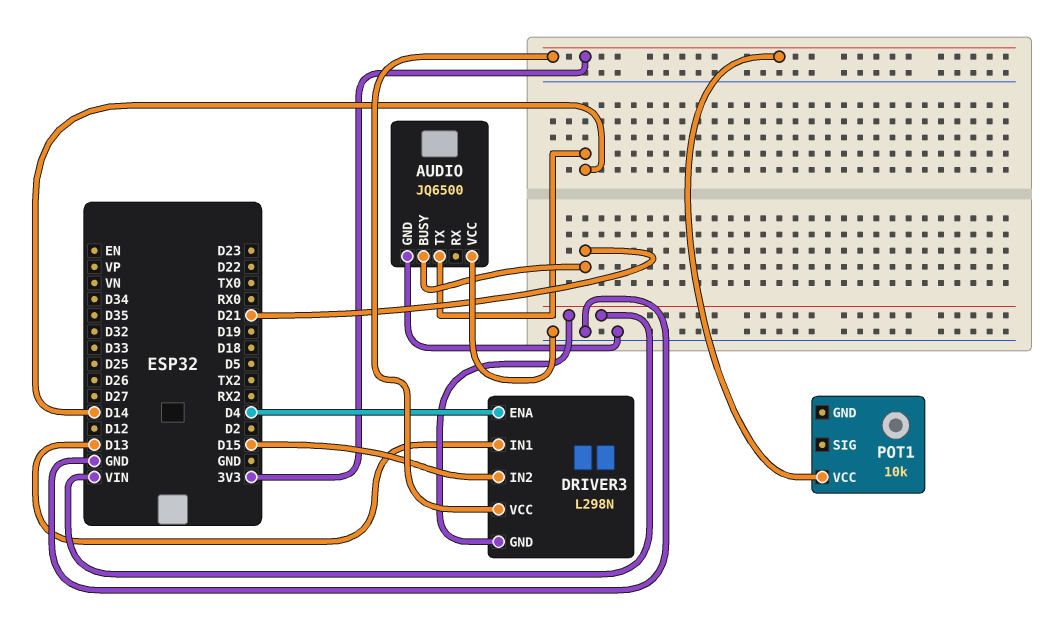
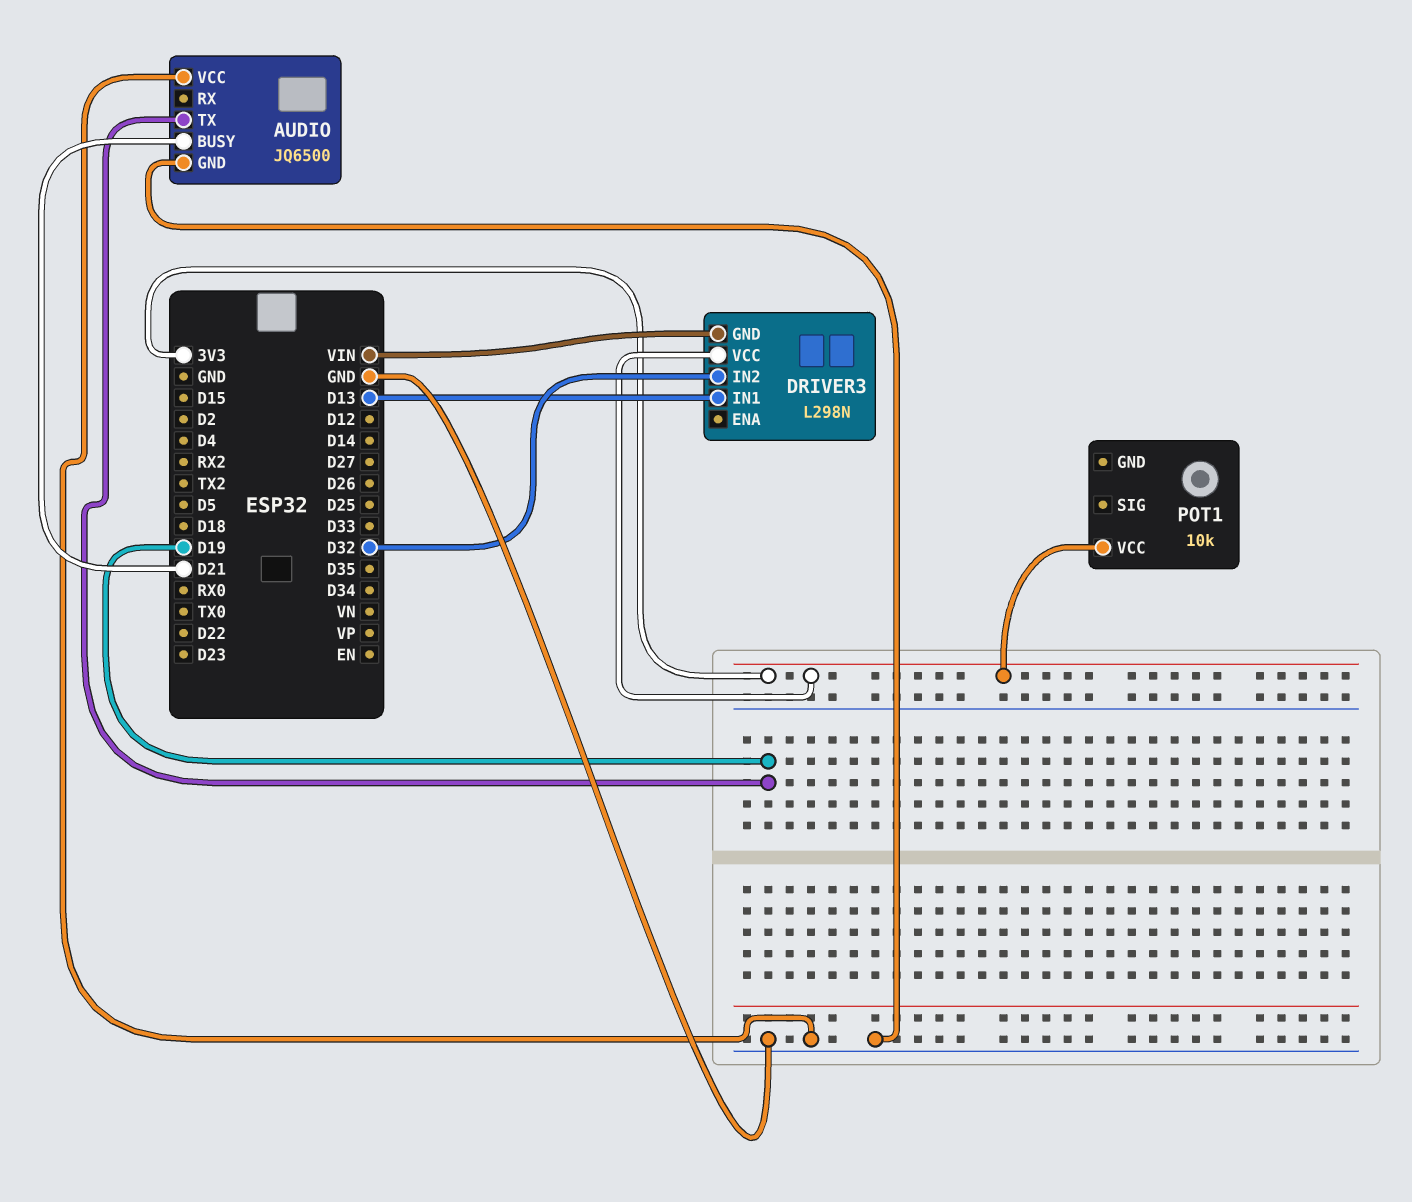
AUDIO pin TX: D14 -> D19
DRIVER3 pin ENA: D4 -> none
DRIVER3 pin IN2: D15 -> D32

